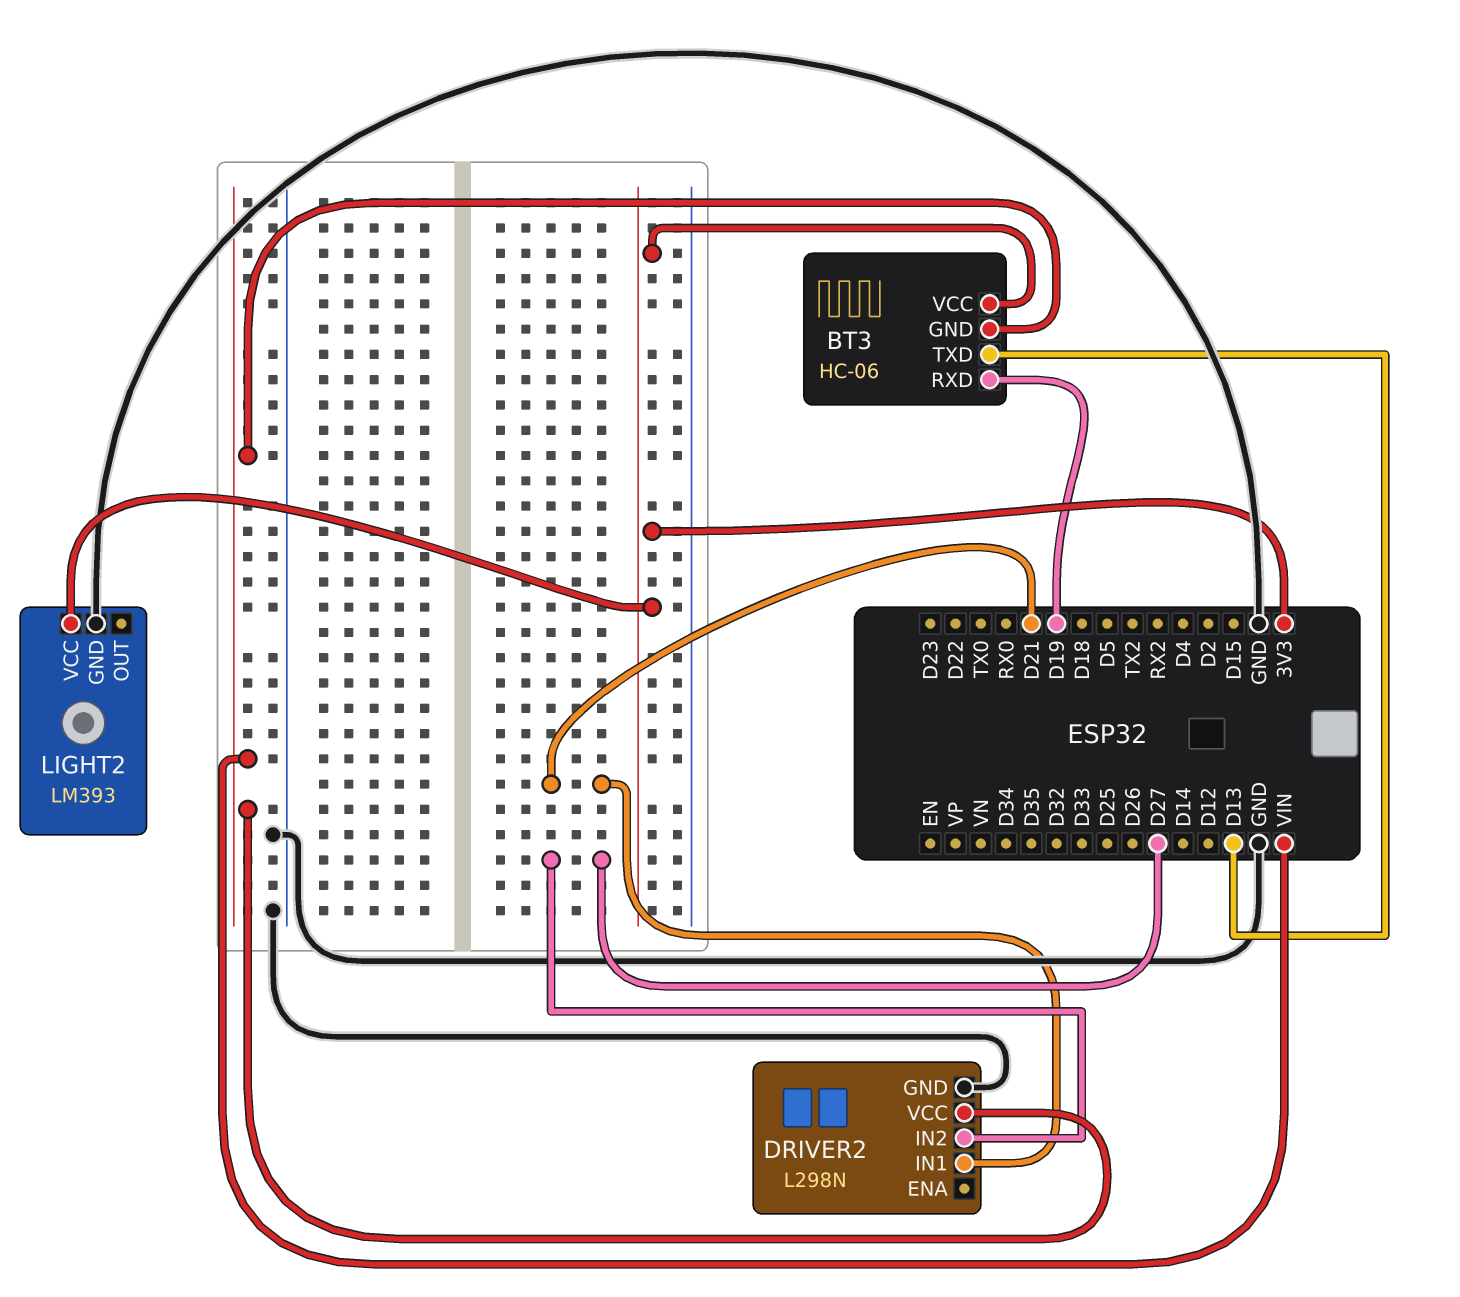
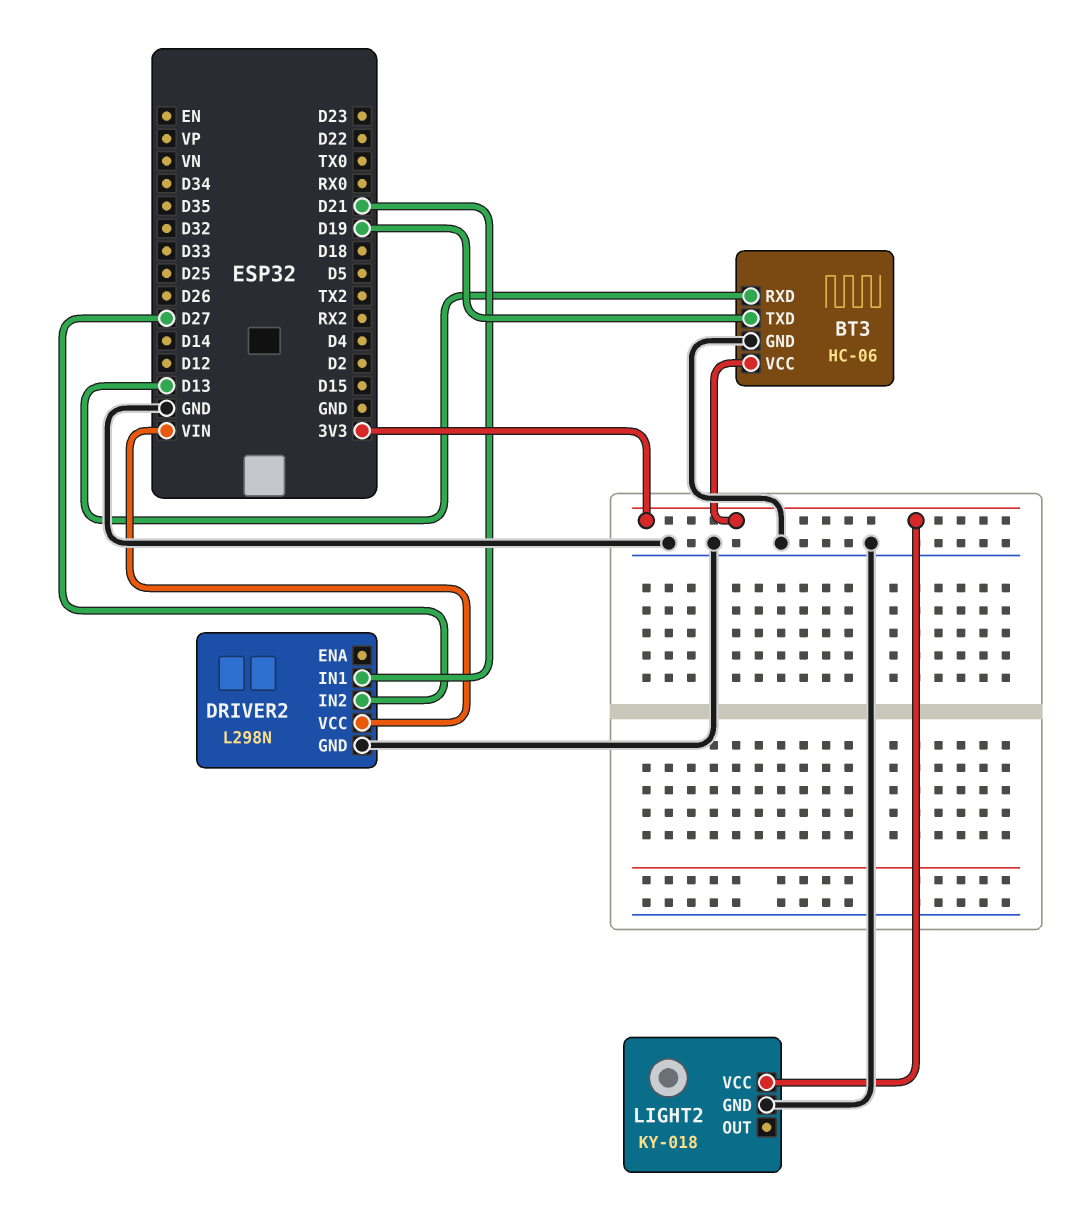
BT3 pin GND: VIN -> GND
BT3 pin RXD: D19 -> D13
BT3 pin TXD: D13 -> D19
LIGHT2: LM393 -> KY-018

